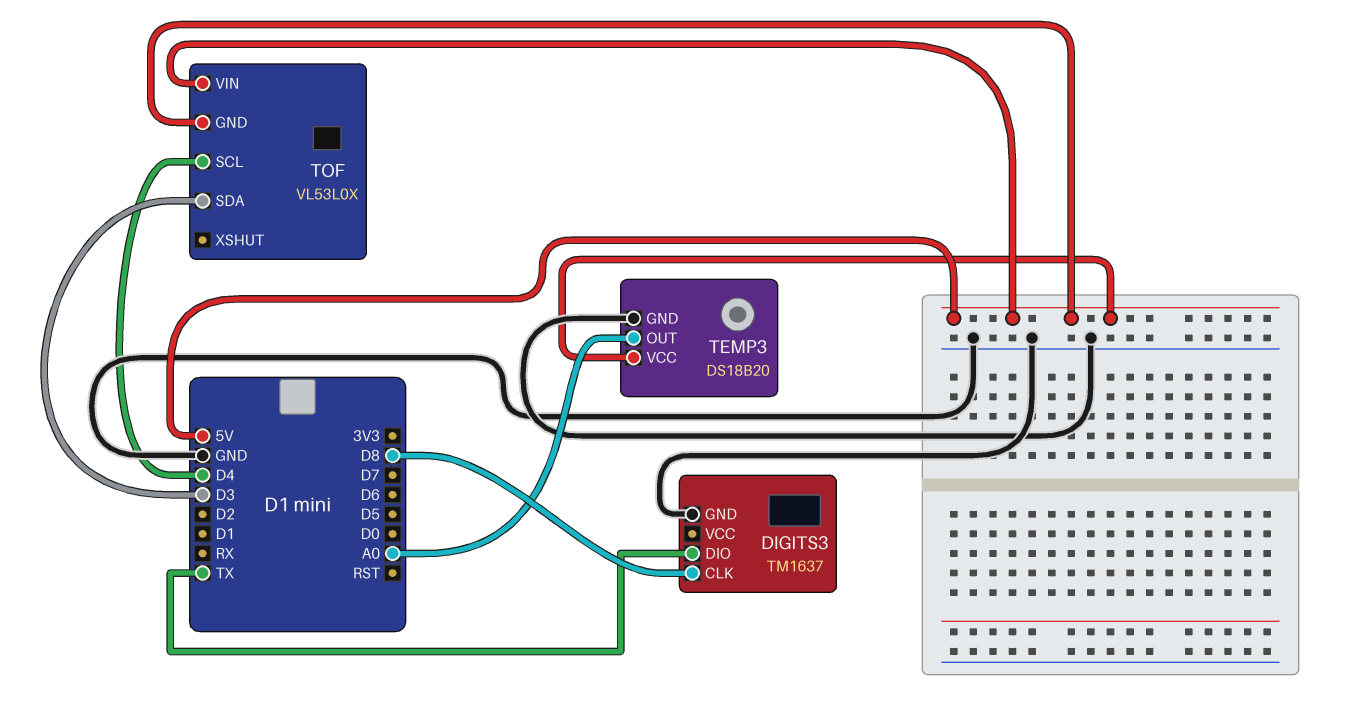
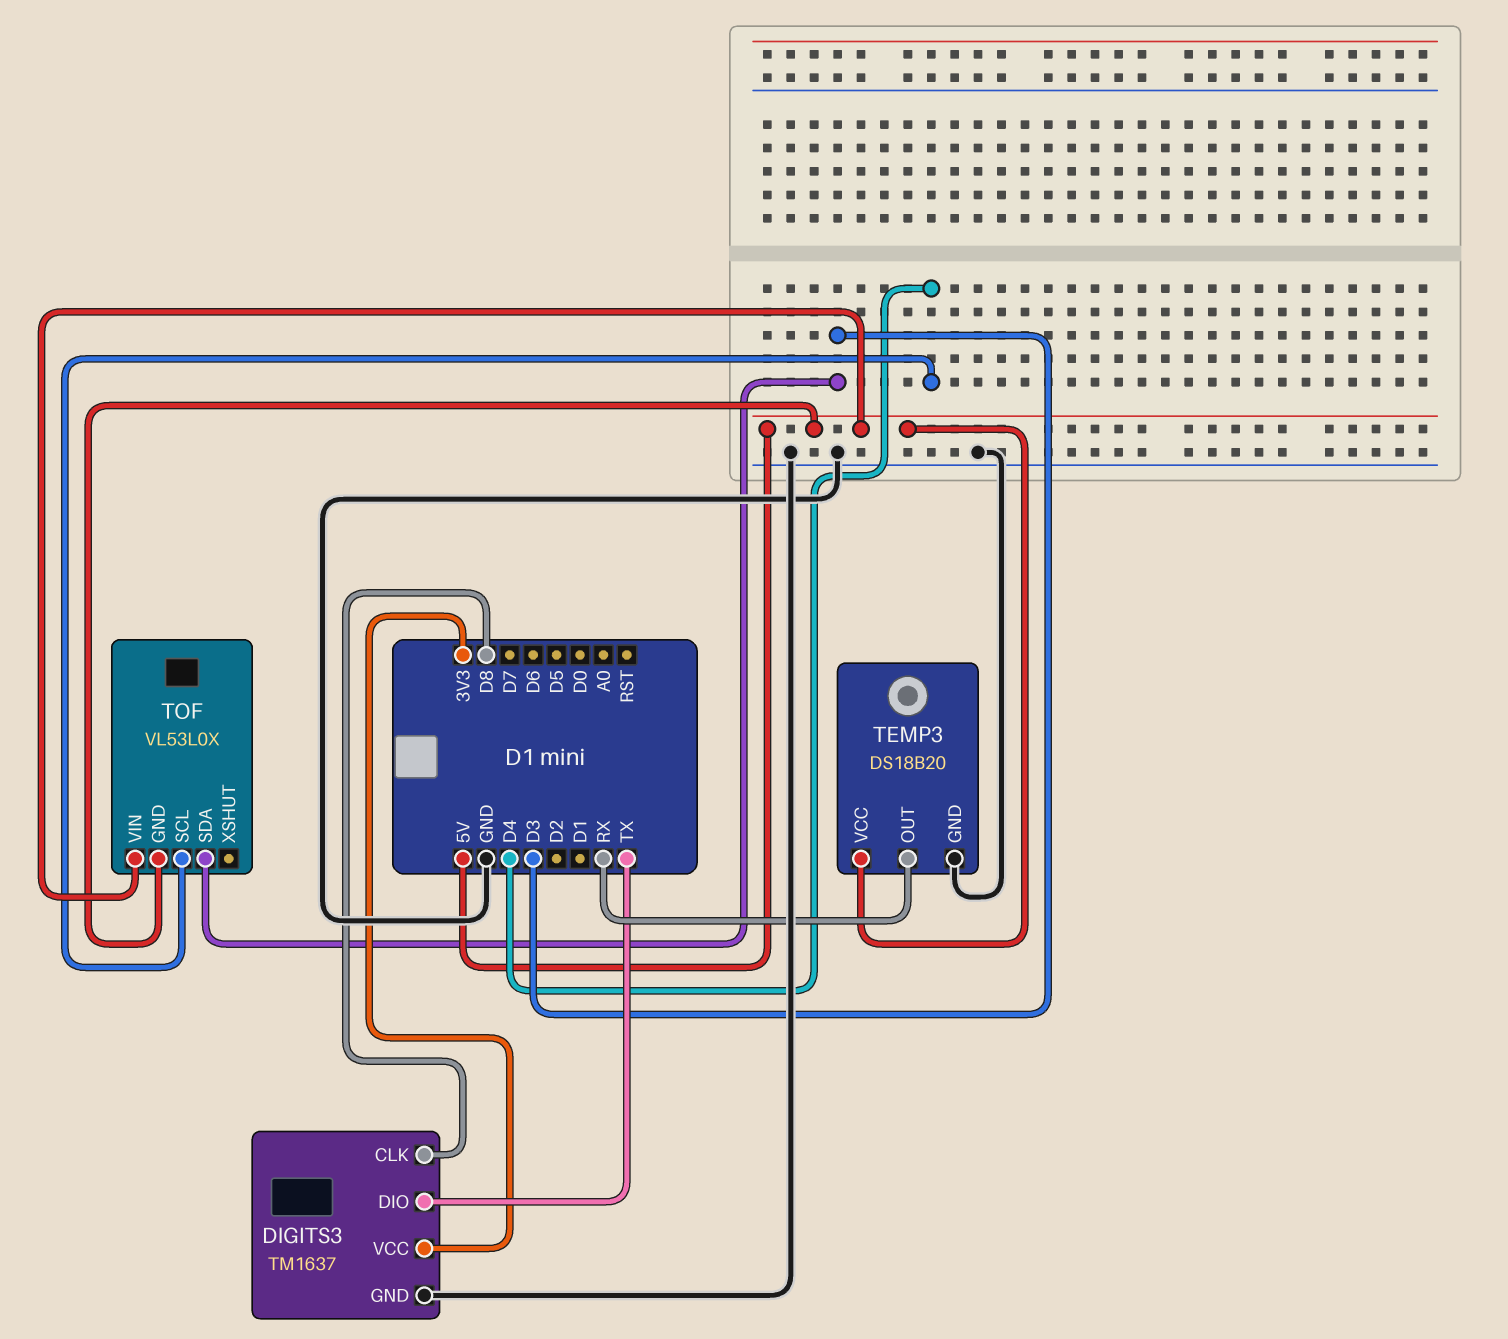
DIGITS3 pin VCC: none -> 3V3
TEMP3 pin OUT: A0 -> RX

